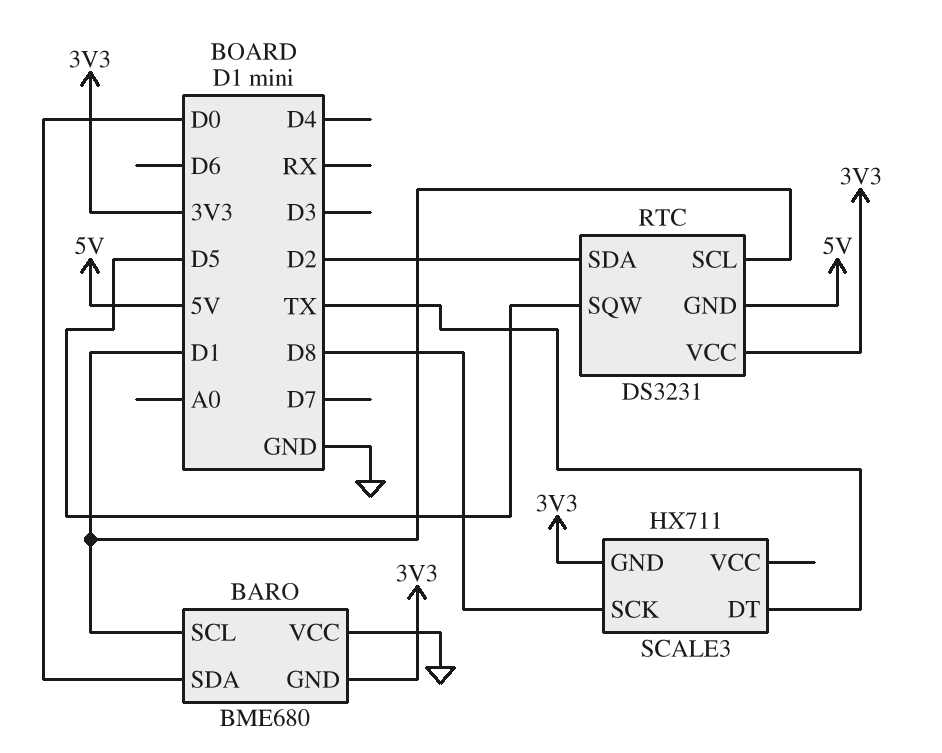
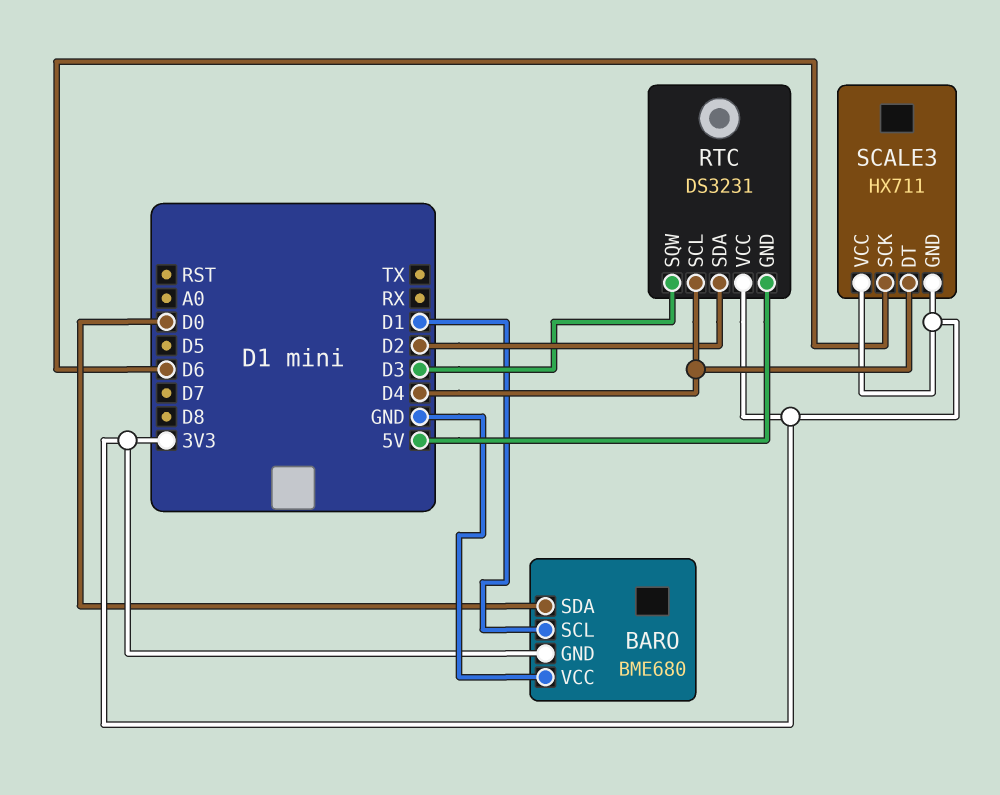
RTC pin SCL: D1 -> D4
RTC pin SQW: D5 -> D3
SCALE3 pin DT: TX -> D4
SCALE3 pin SCK: D8 -> D6
SCALE3 pin VCC: none -> 3V3

